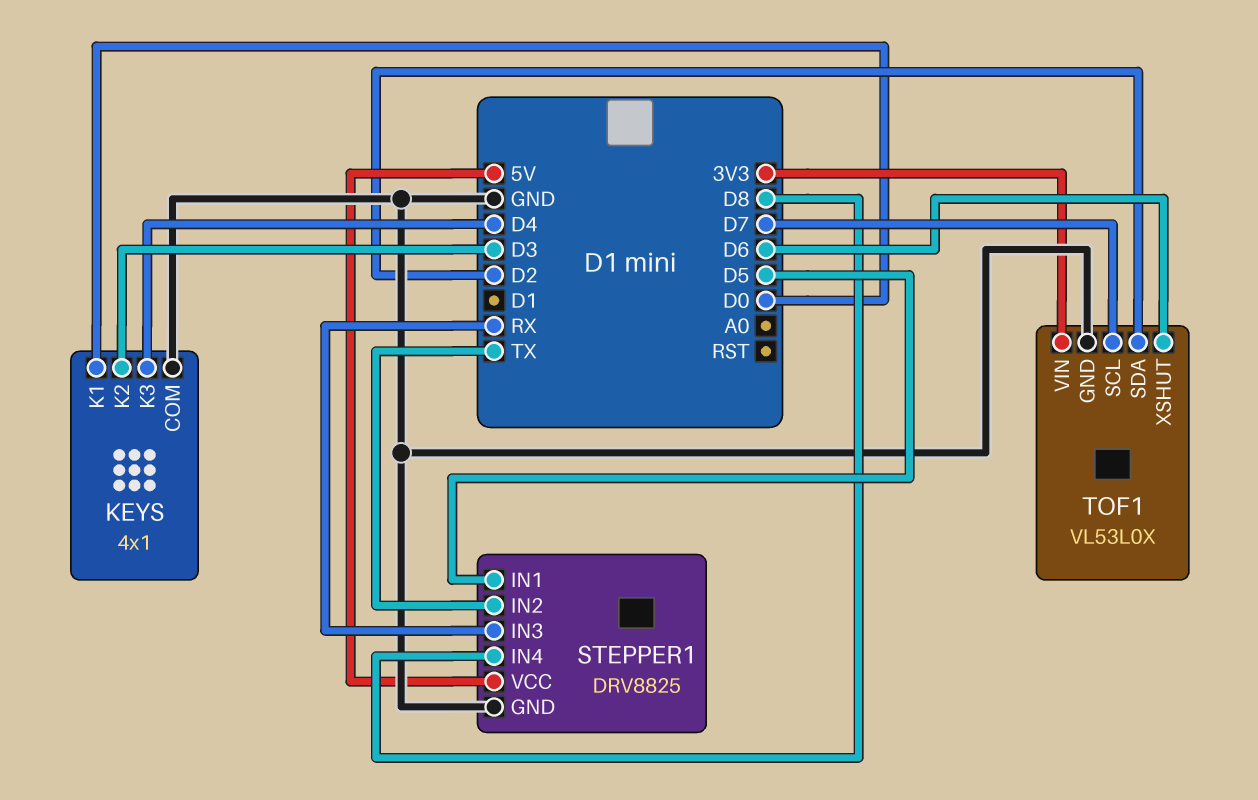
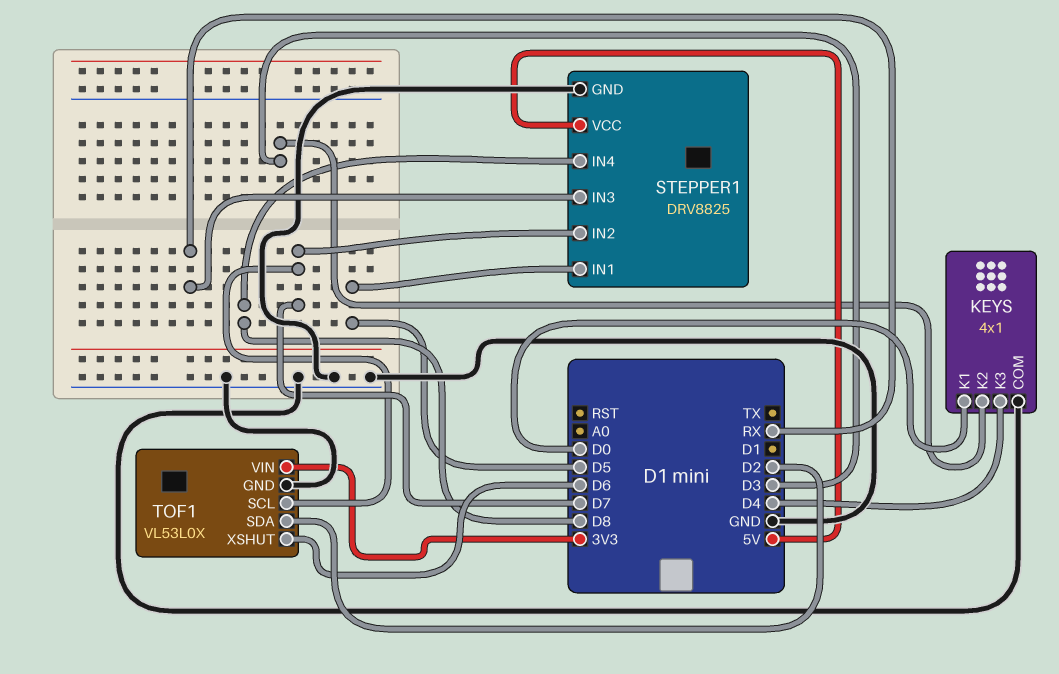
STEPPER1 pin IN2: TX -> D7

